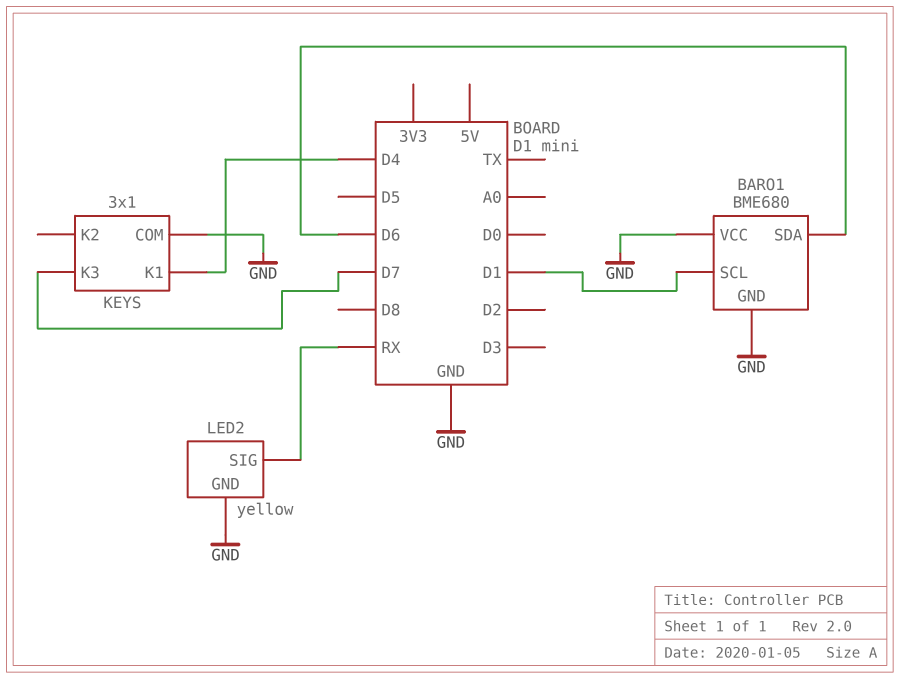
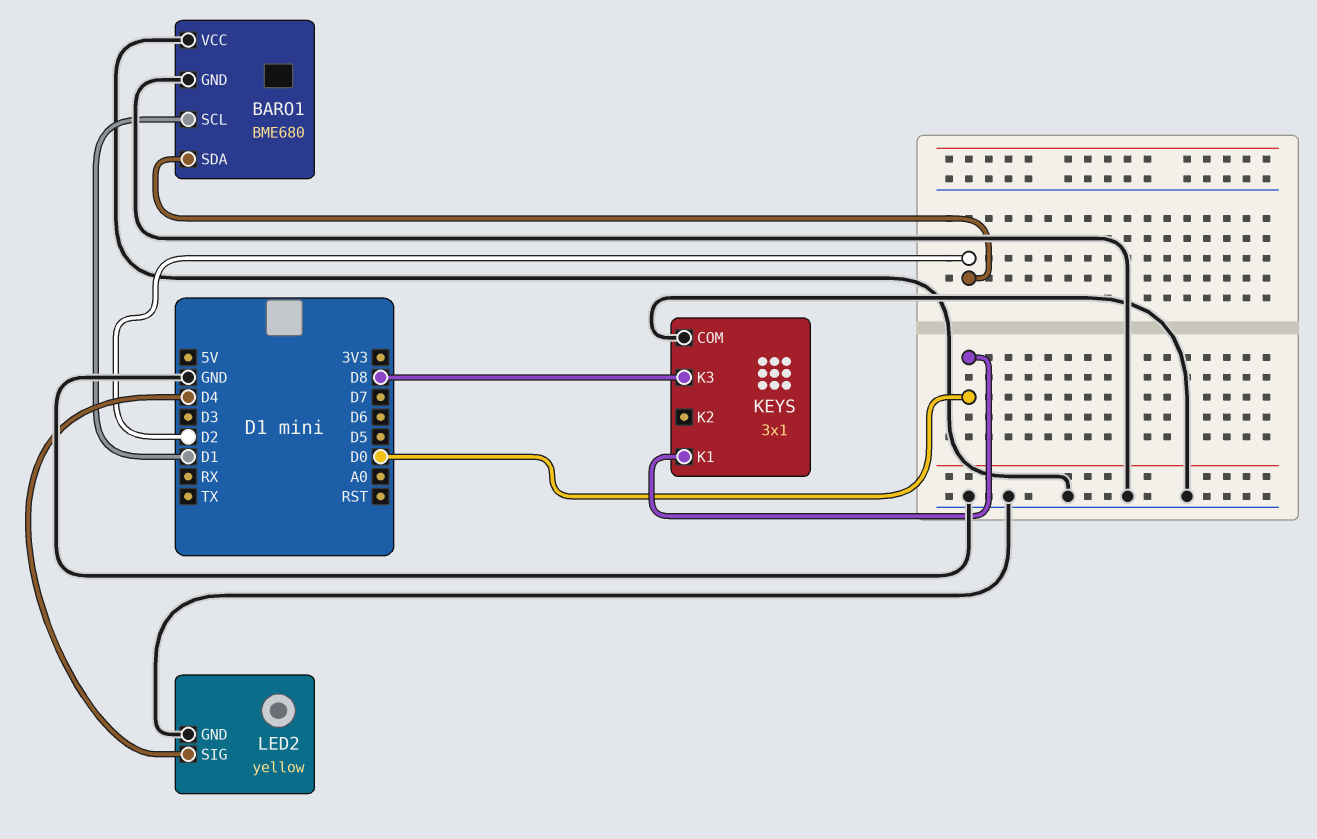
BARO1 pin SDA: D6 -> D2
KEYS pin K1: D4 -> D0
KEYS pin K3: D7 -> D8
LED2 pin SIG: RX -> D4

